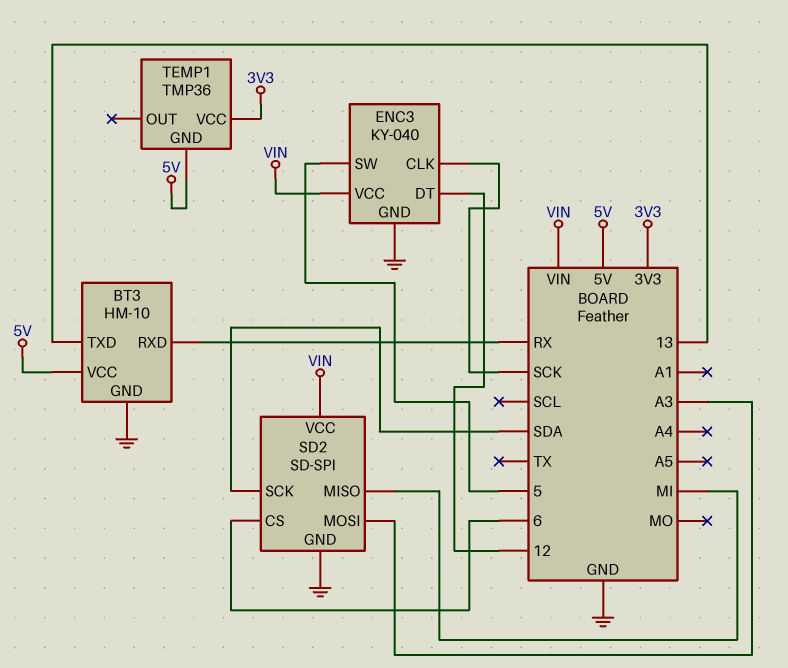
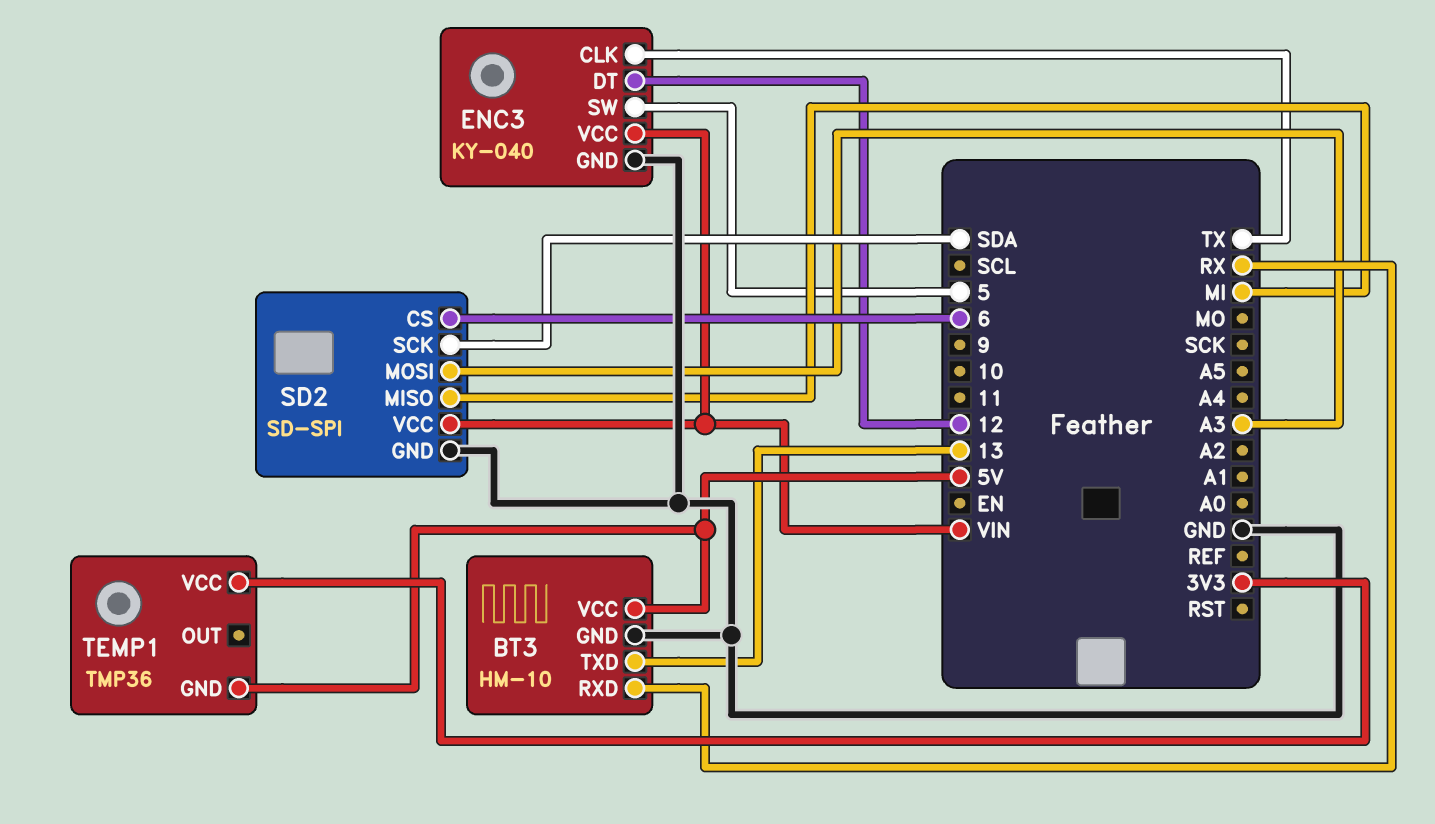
ENC3 pin CLK: SCK -> TX

